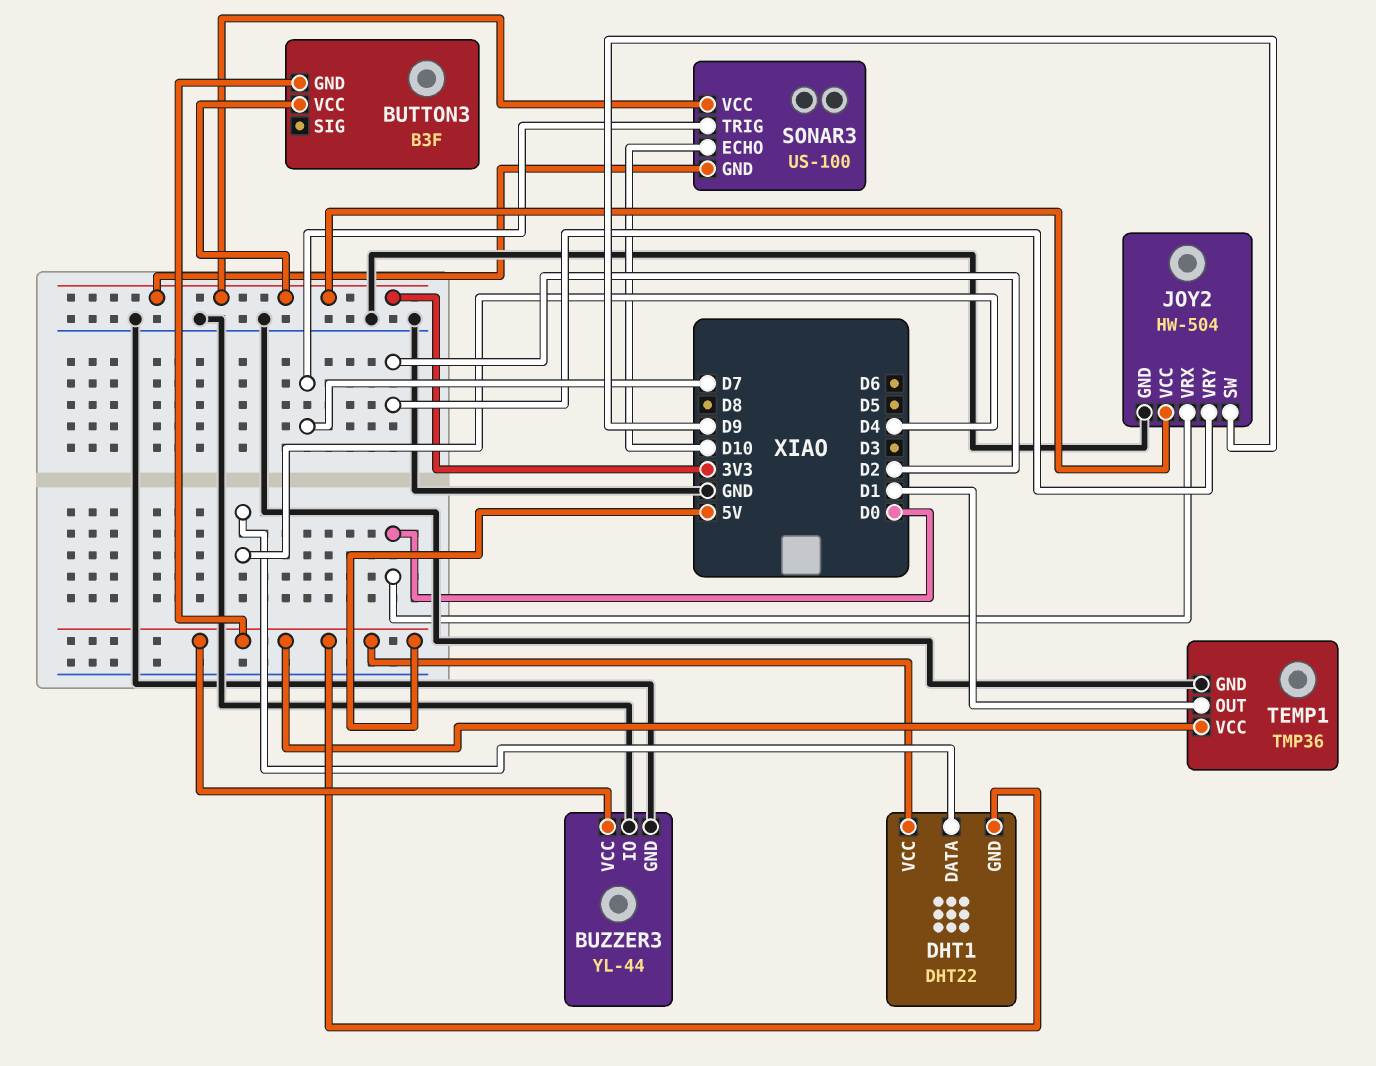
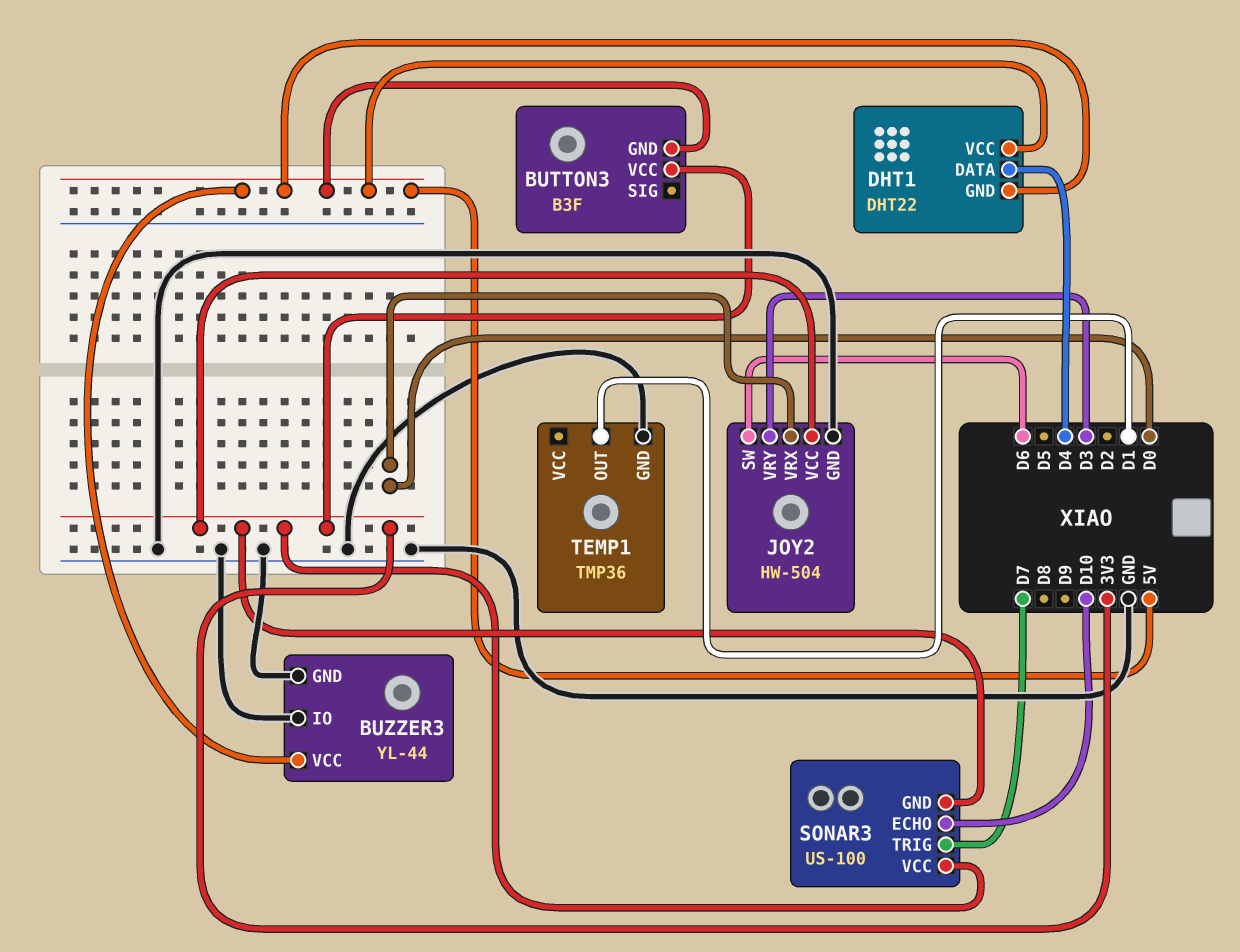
JOY2 pin SW: D9 -> D6
JOY2 pin VRY: D2 -> D3
TEMP1 pin VCC: 5V -> none

